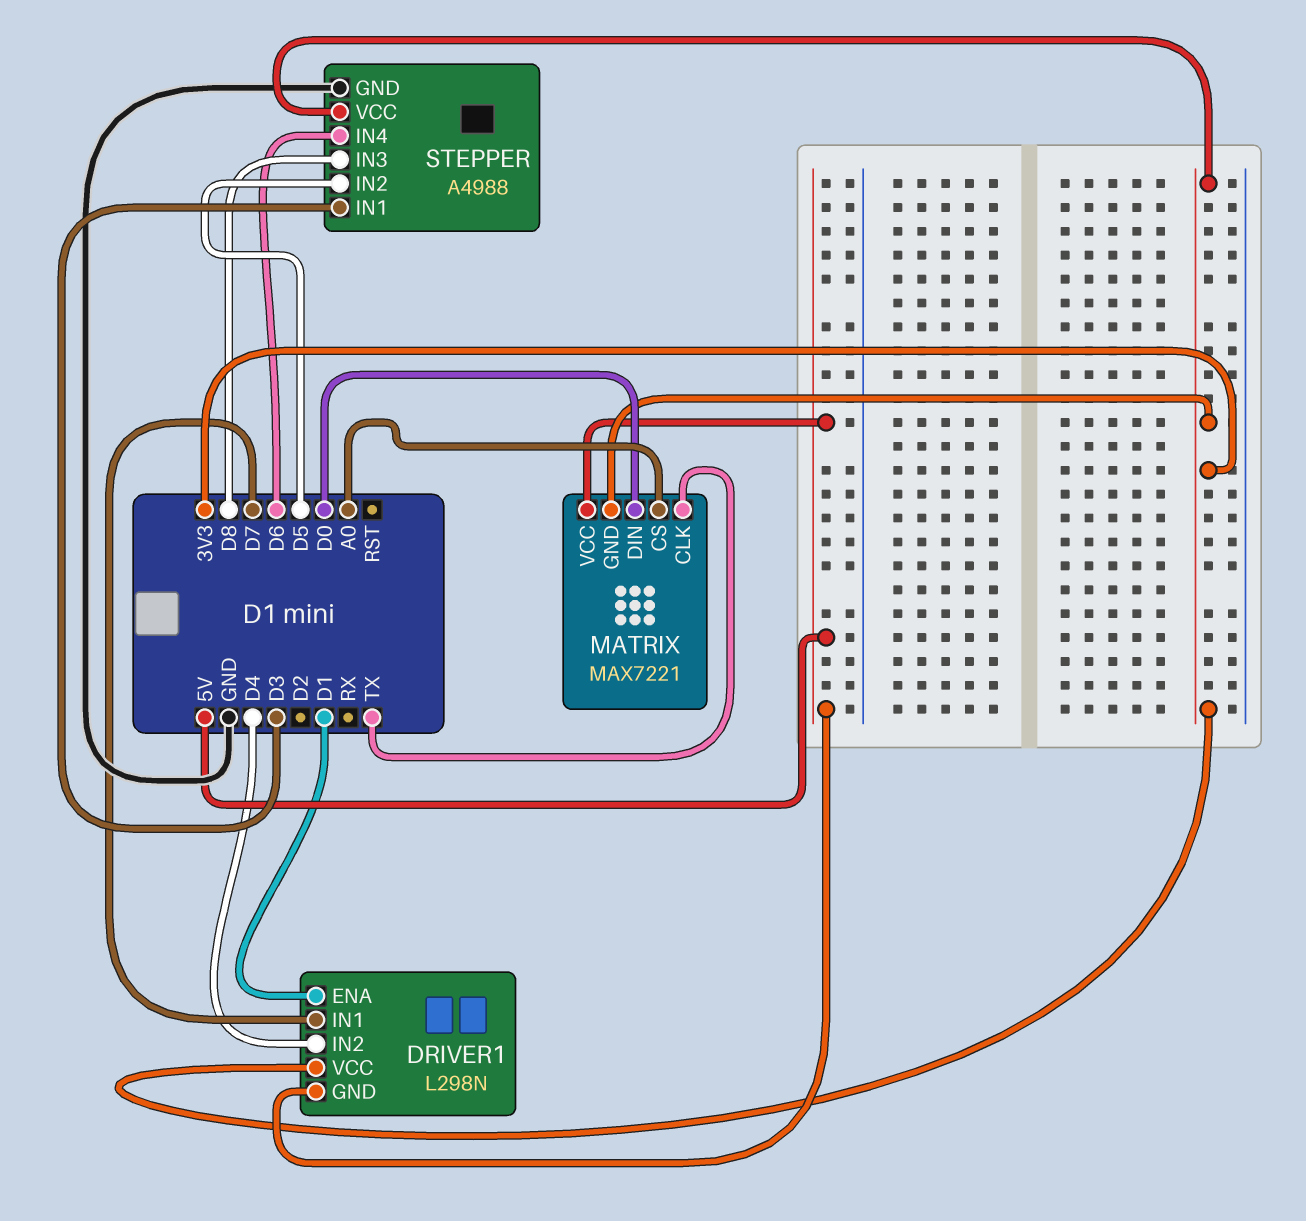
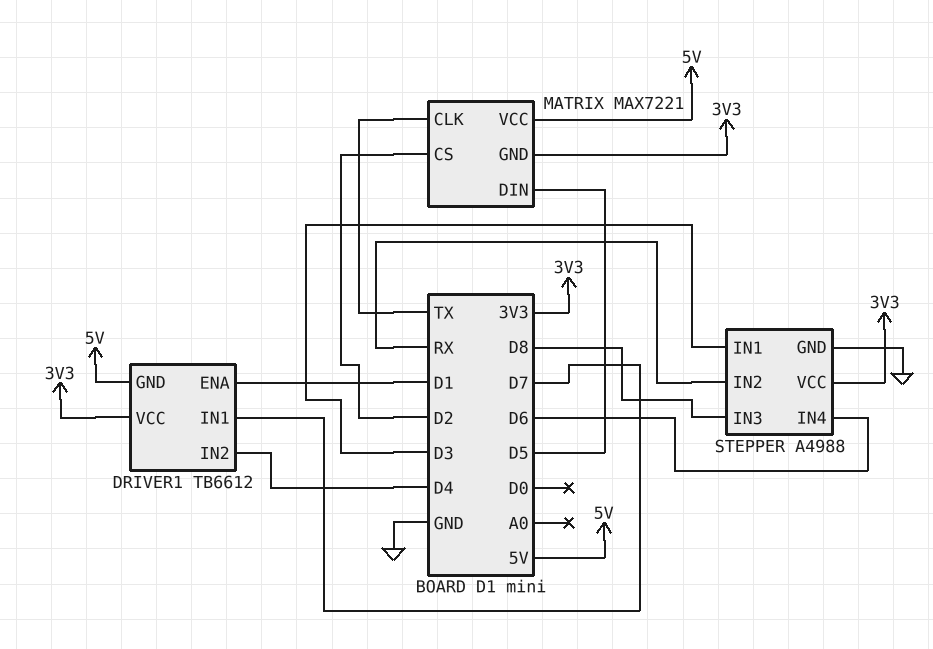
DRIVER1: L298N -> TB6612
MATRIX pin CS: A0 -> D2
MATRIX pin DIN: D0 -> D5
STEPPER pin IN2: D5 -> RX

